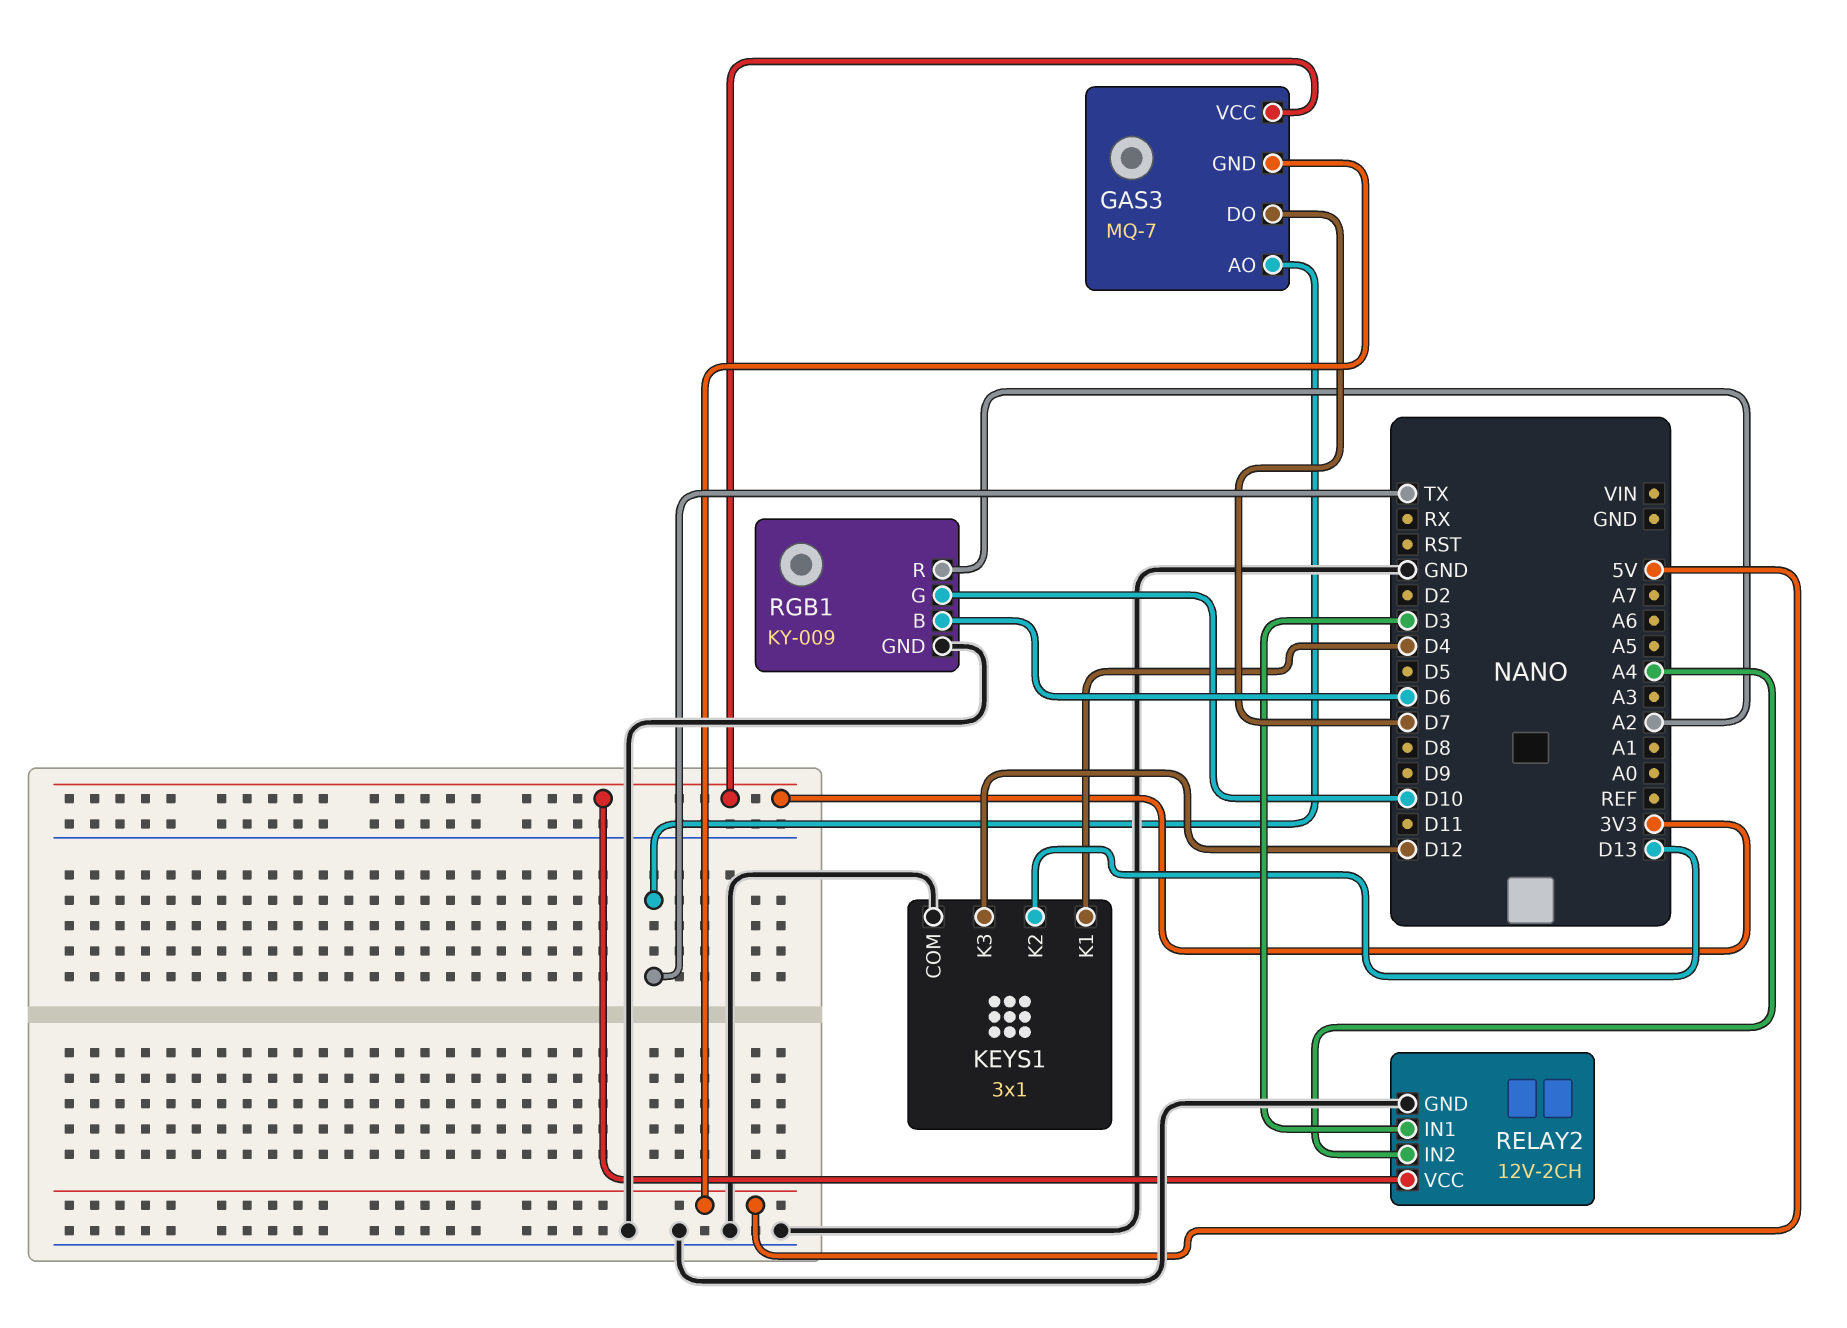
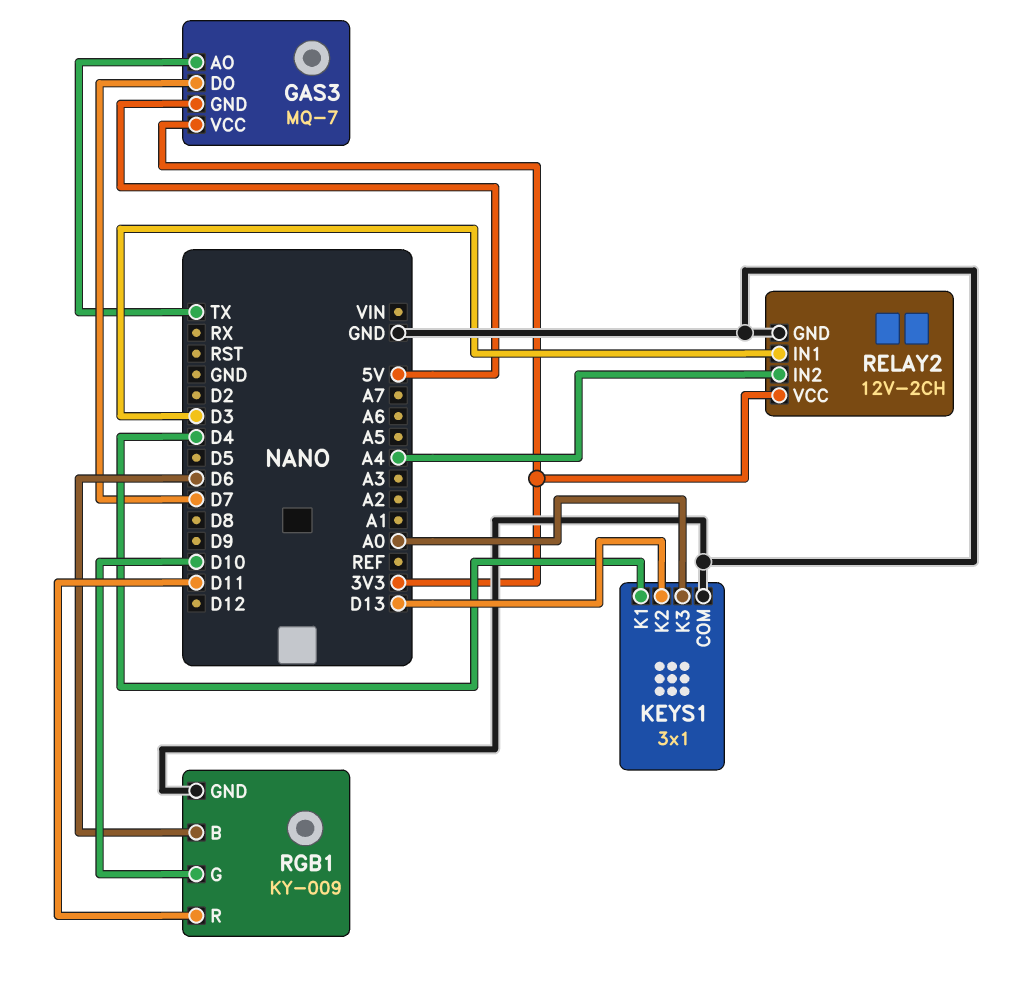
KEYS1 pin K3: D12 -> A0
RGB1 pin R: A2 -> D11

